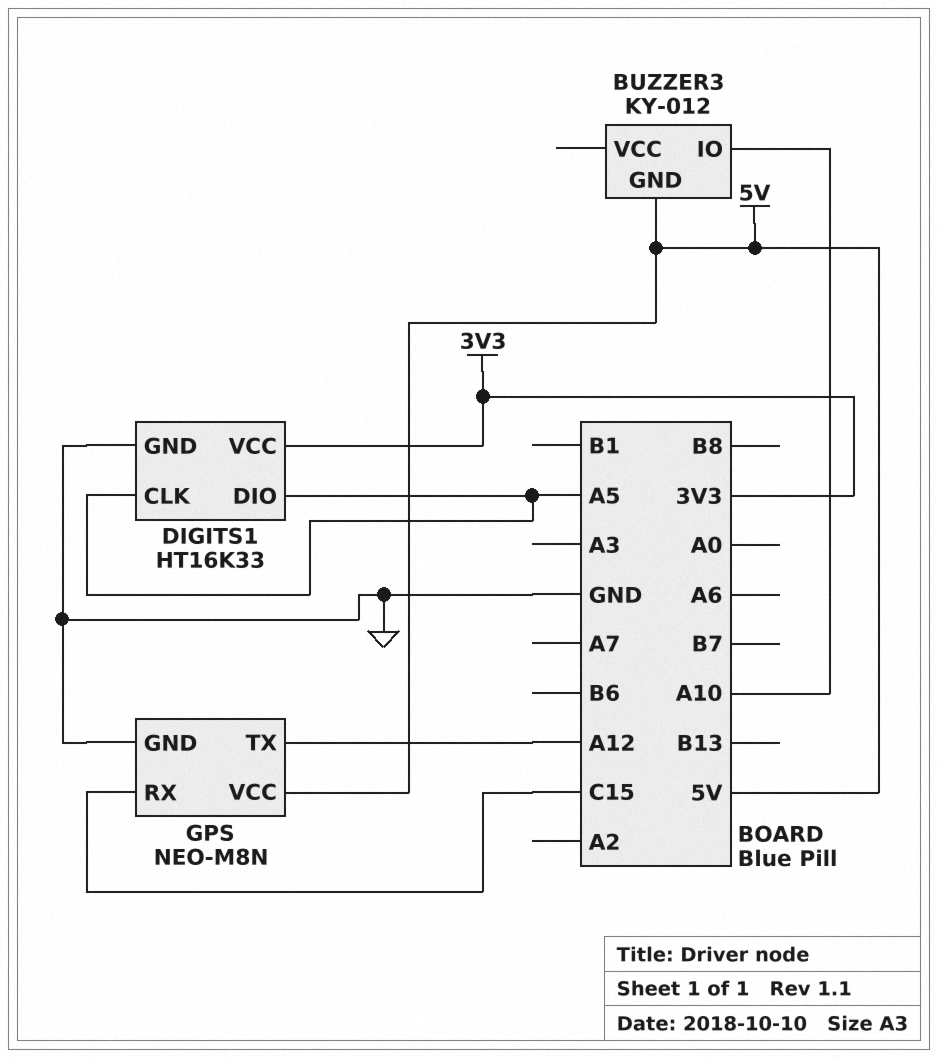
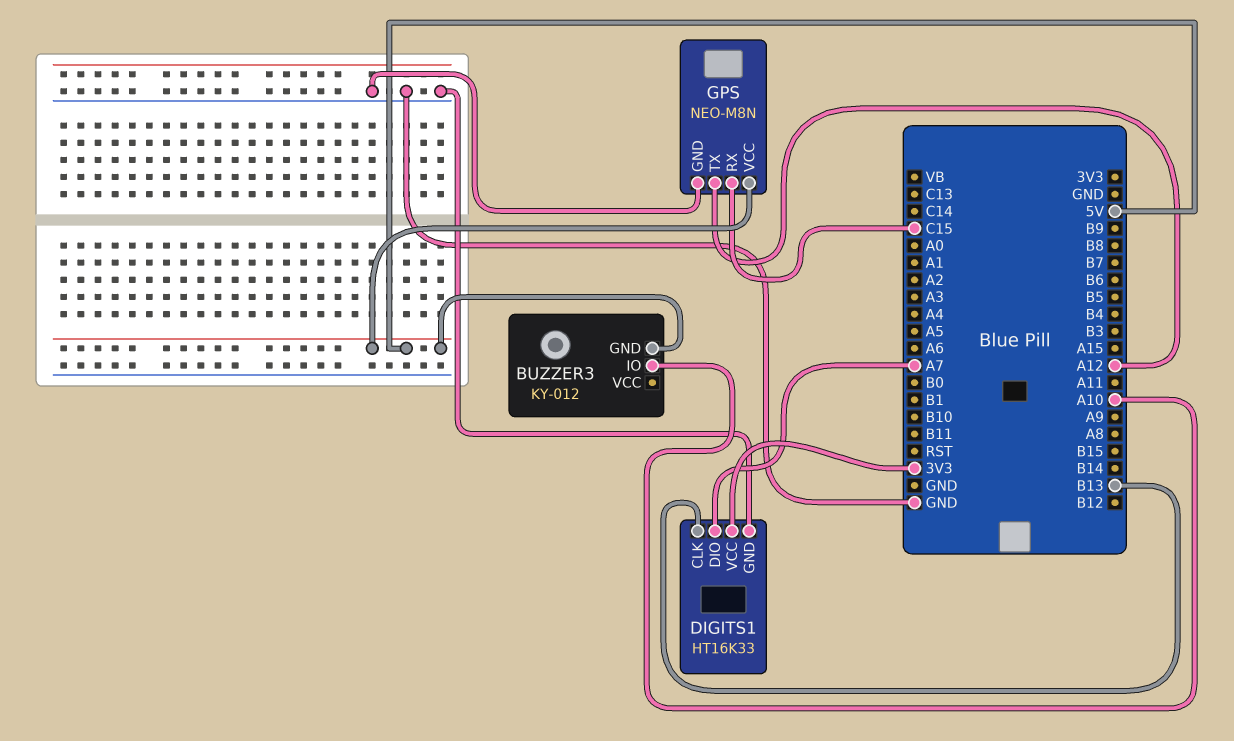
DIGITS1 pin CLK: A5 -> B13
DIGITS1 pin DIO: A5 -> A7

